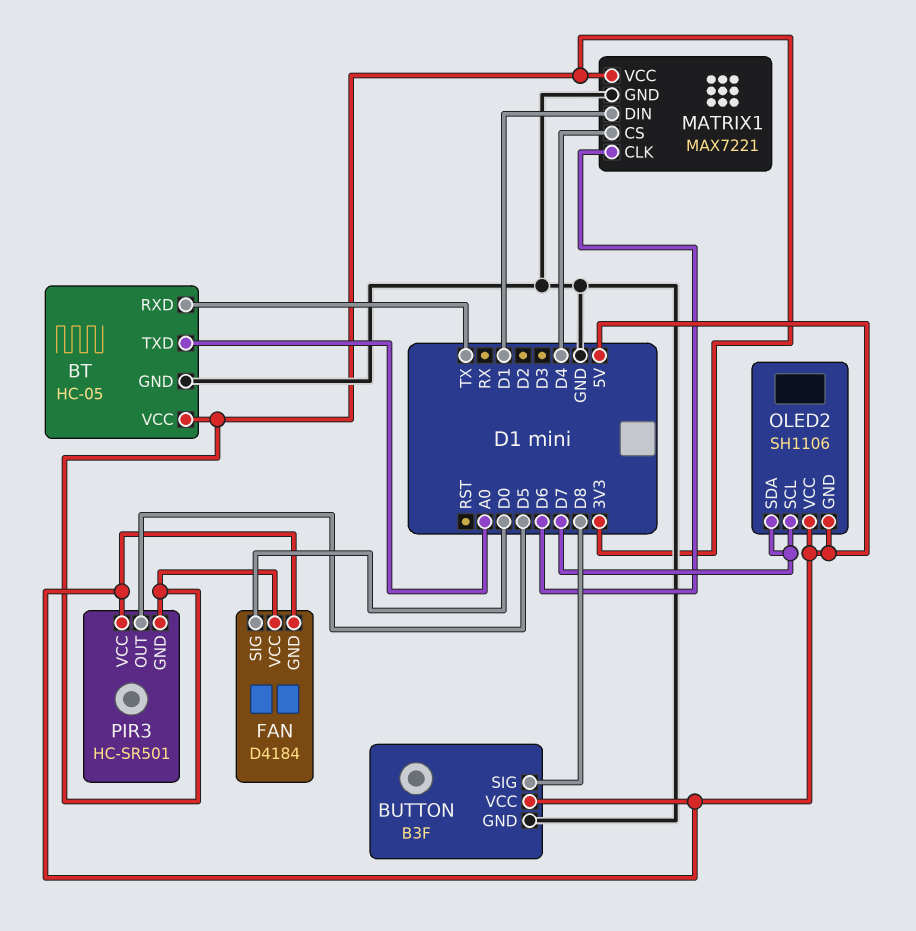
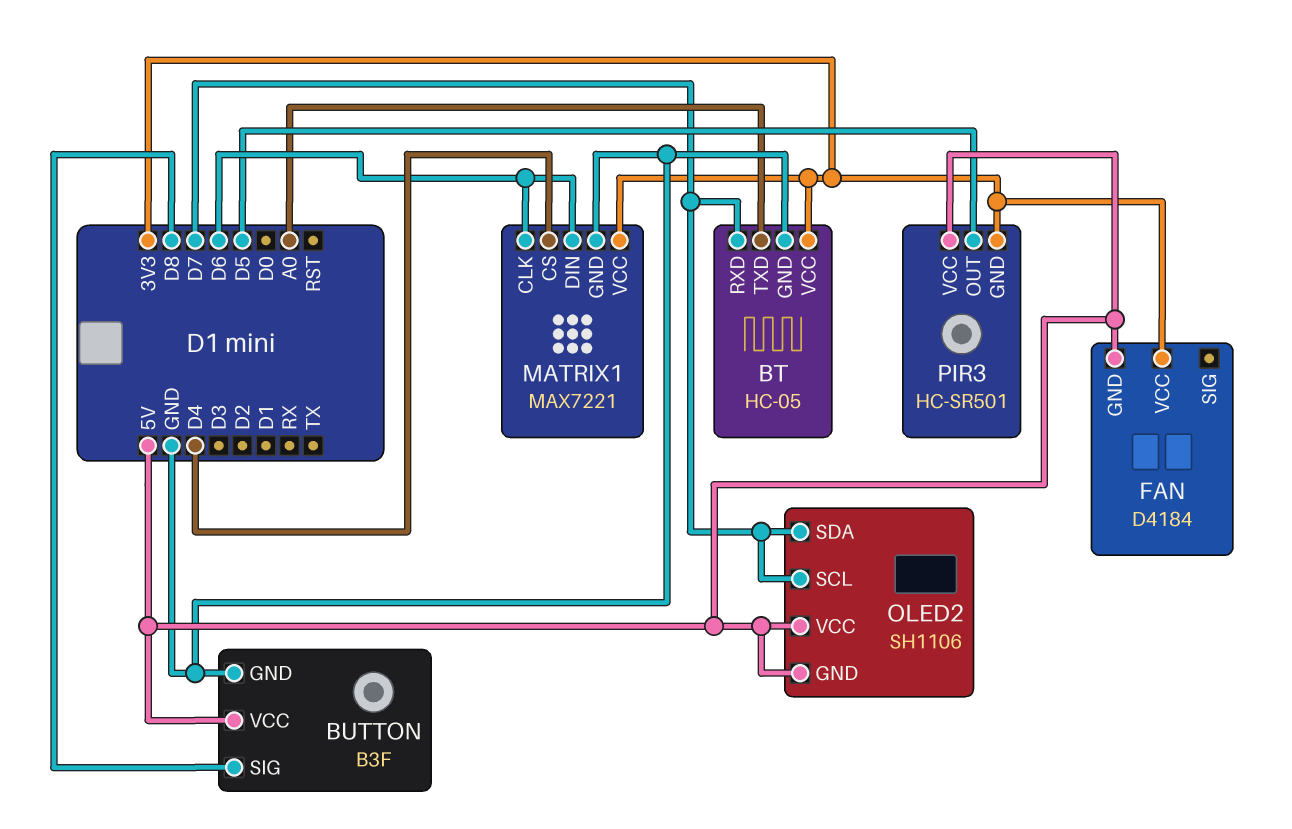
BT pin RXD: TX -> D7
FAN pin SIG: D0 -> none
MATRIX1 pin DIN: D1 -> D6

